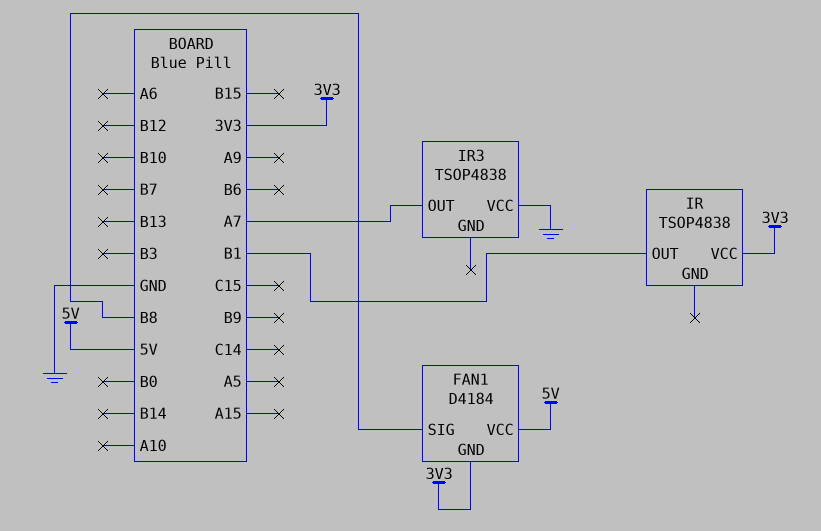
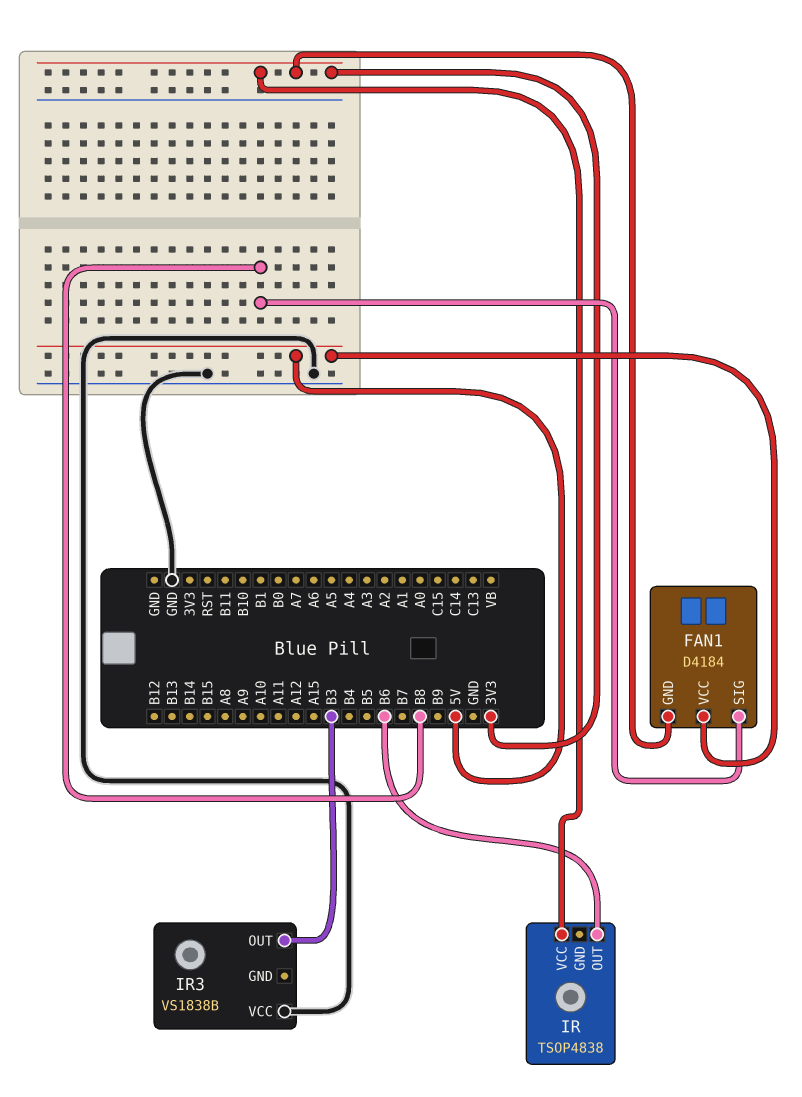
IR pin OUT: B1 -> B6
IR3: TSOP4838 -> VS1838B
IR3 pin OUT: A7 -> B3

